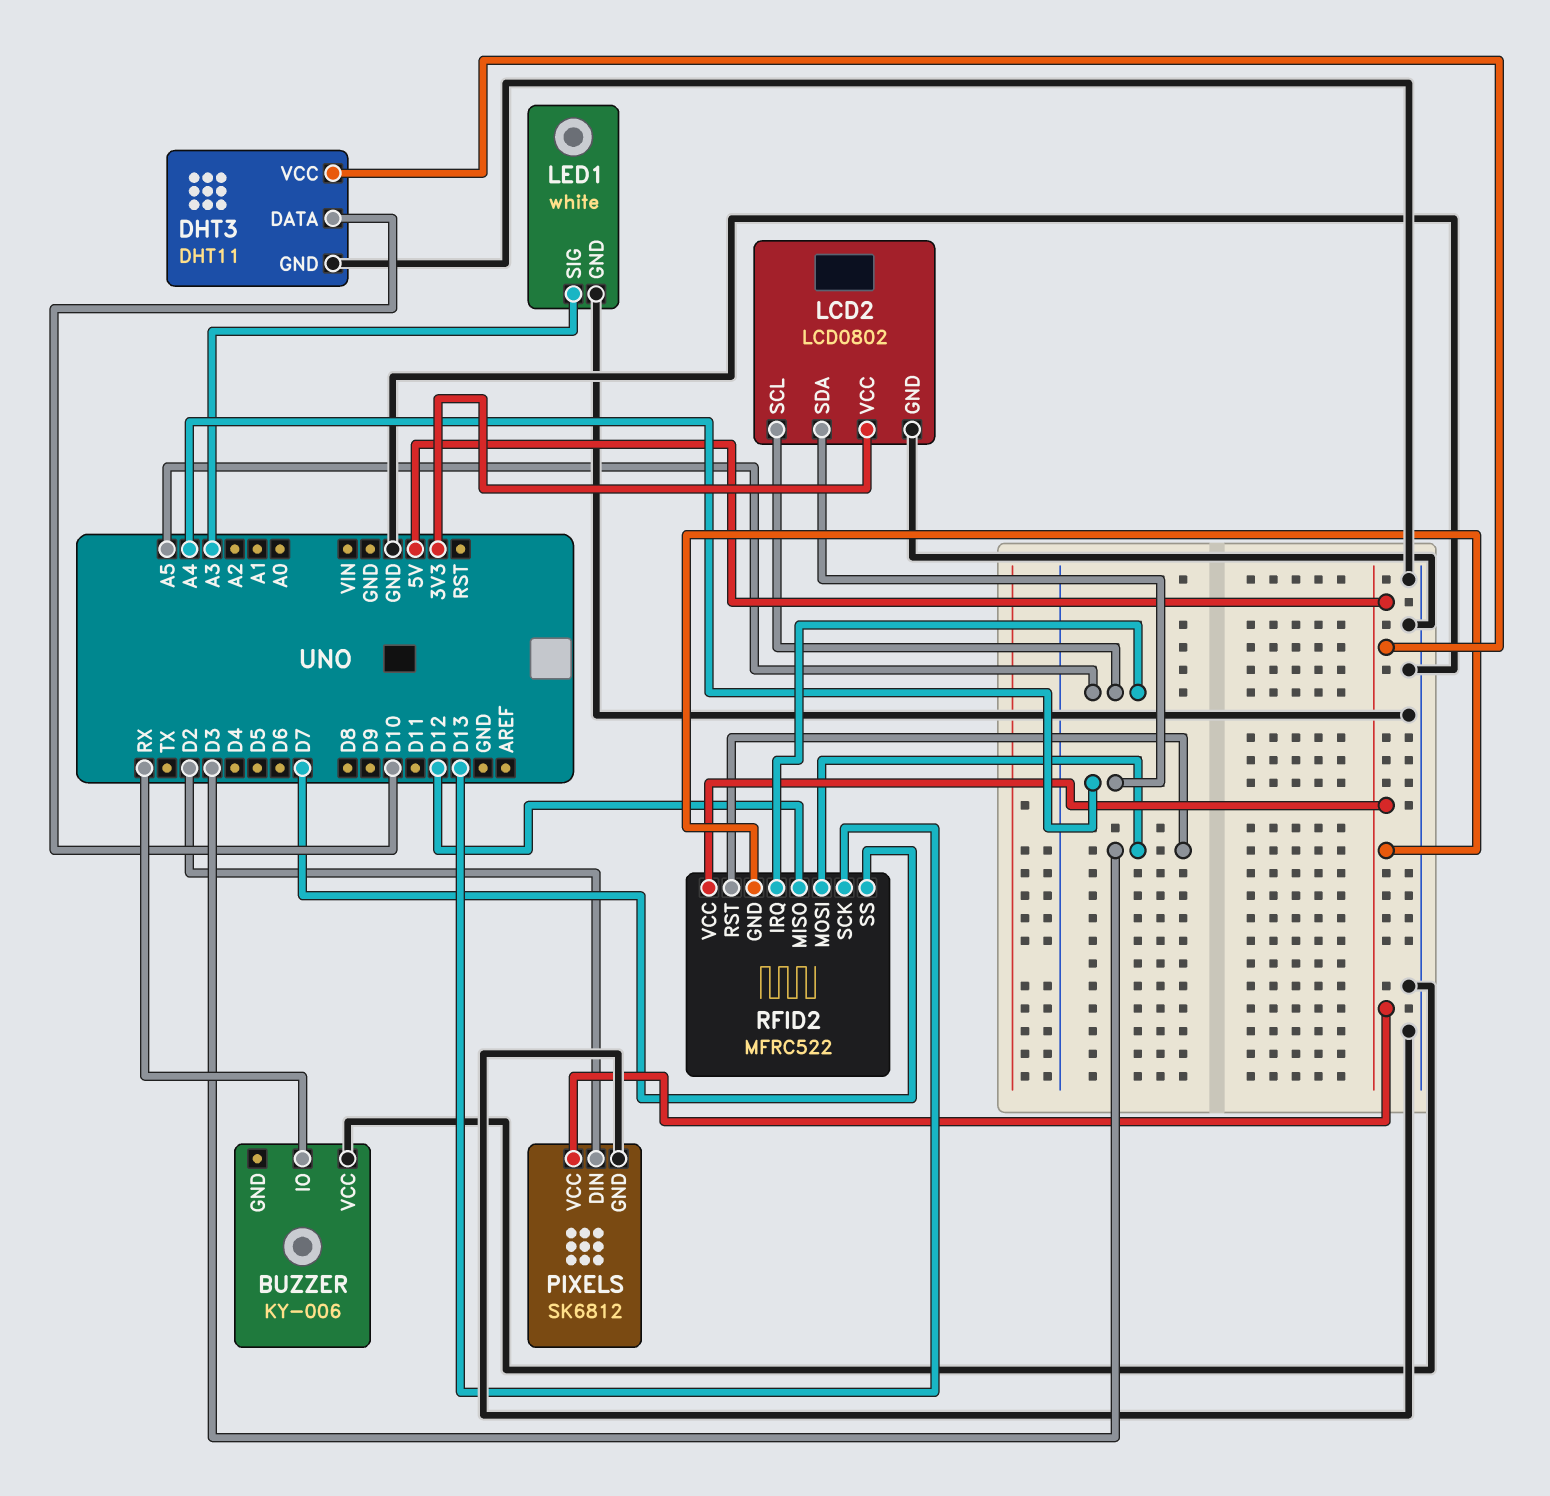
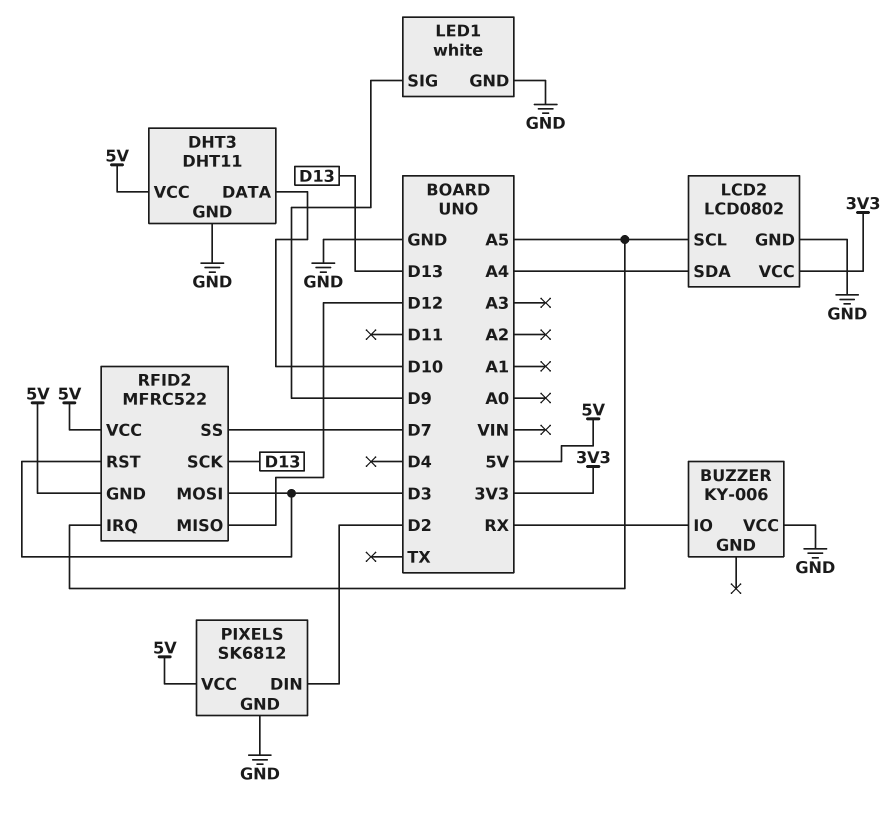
LED1 pin SIG: A3 -> D9

